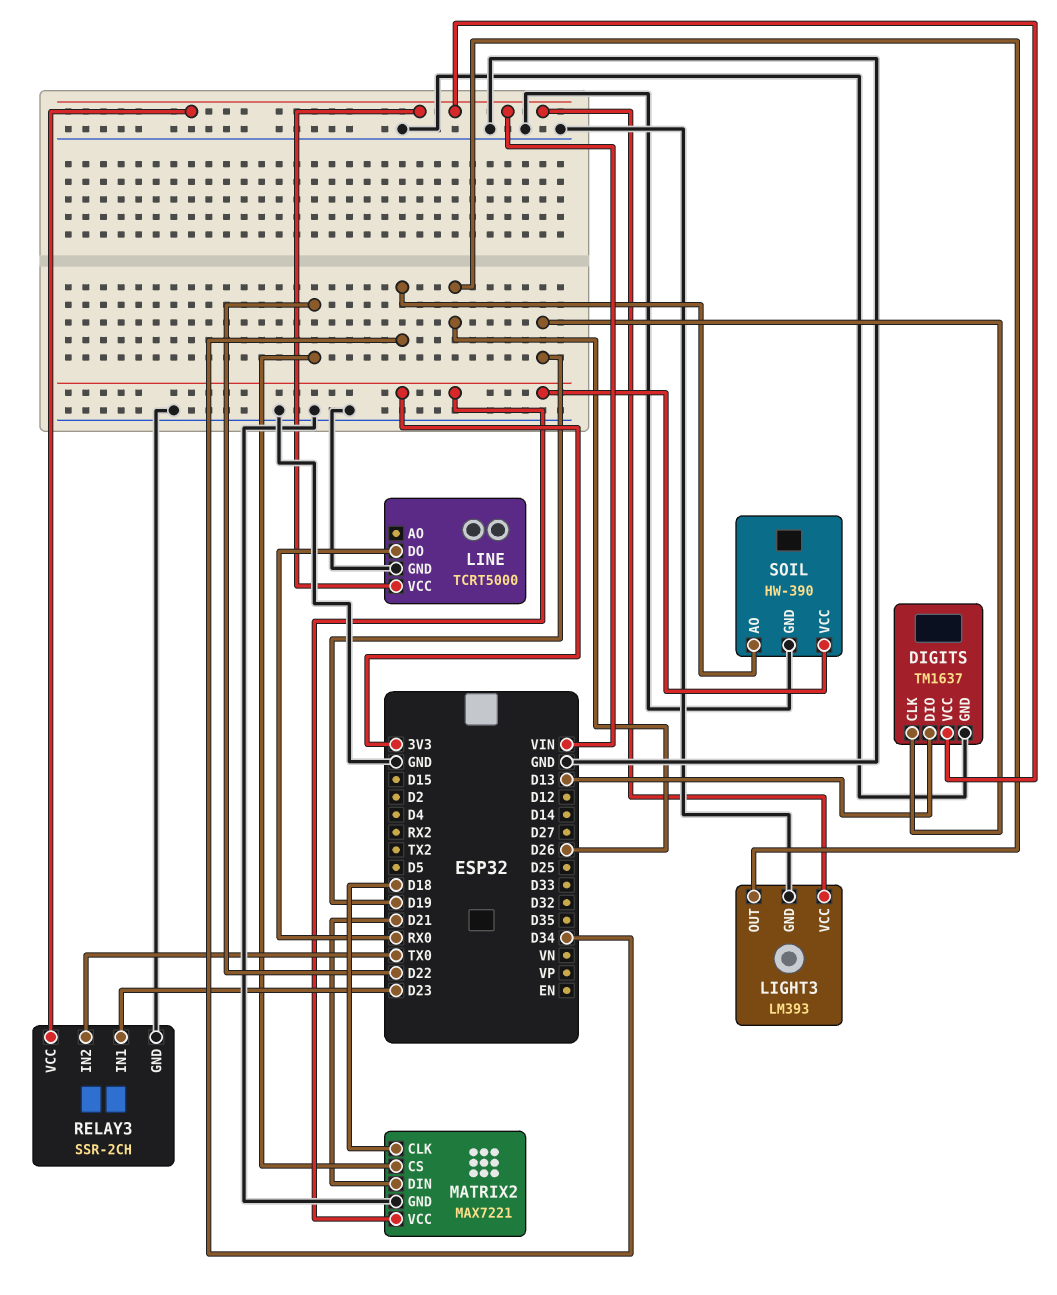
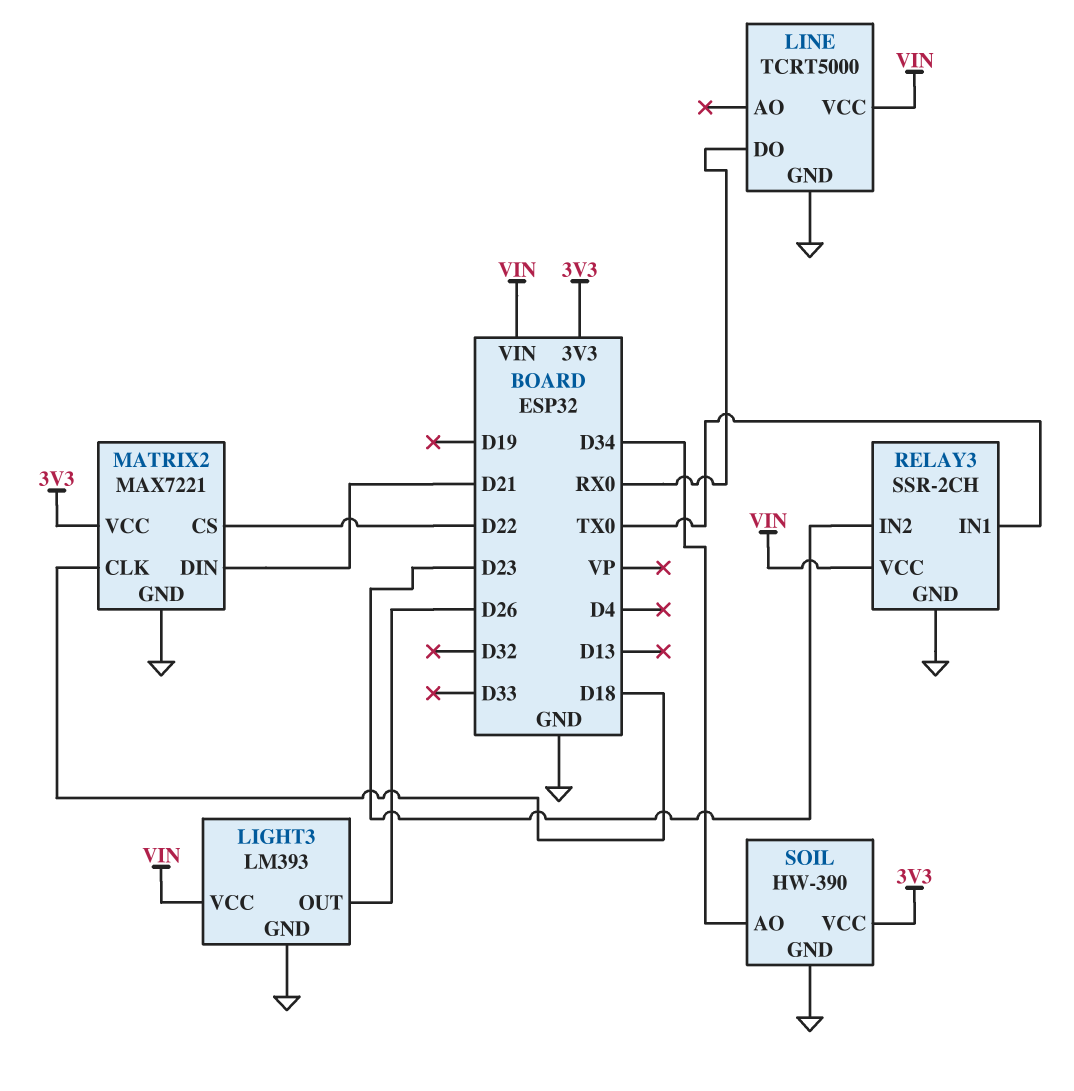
DIGITS: TM1637 -> none
DIGITS pin CLK: D19 -> none
DIGITS pin DIO: D13 -> none
DIGITS pin GND: GND -> none
DIGITS pin VCC: VIN -> none
RELAY3 pin IN1: D23 -> TX0
RELAY3 pin IN2: TX0 -> D23

